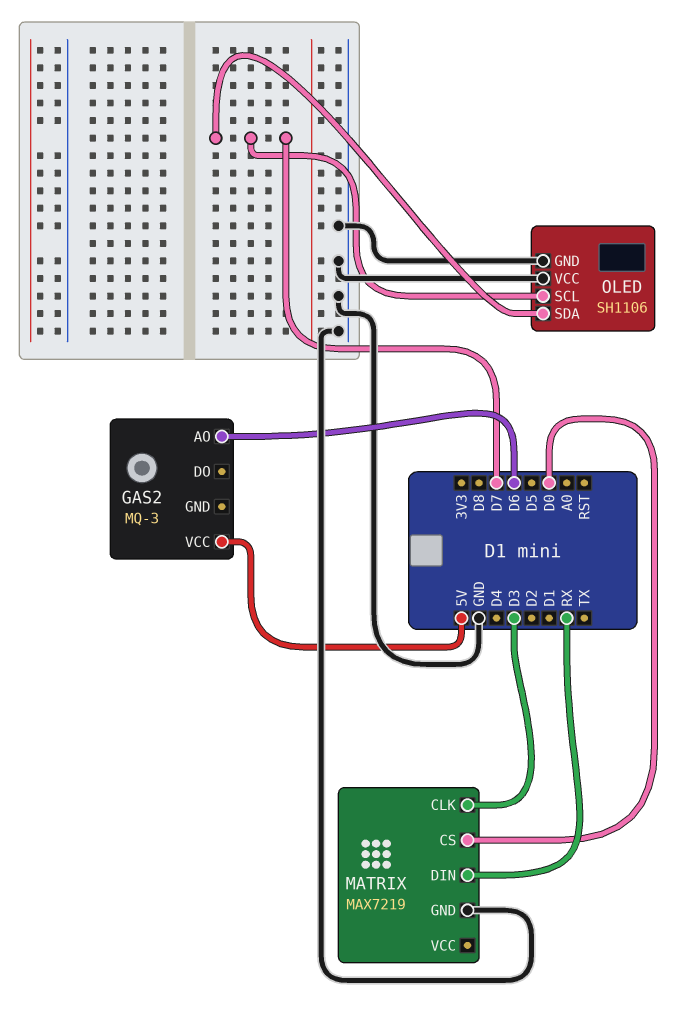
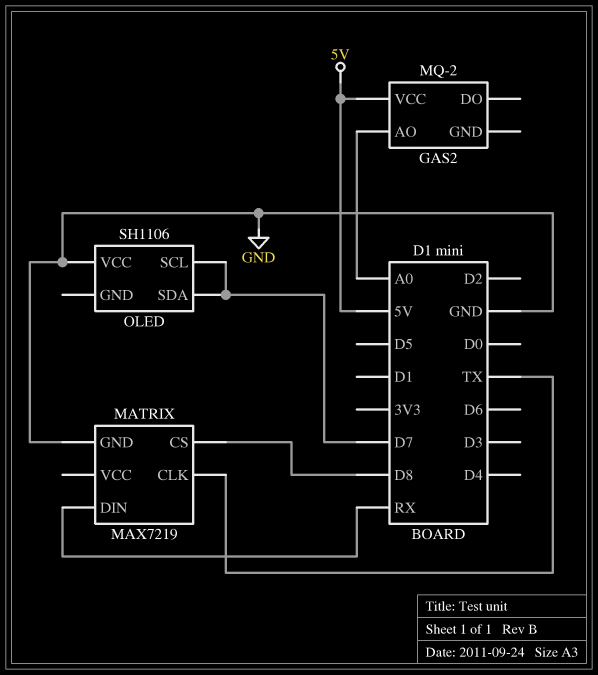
GAS2: MQ-3 -> MQ-2
GAS2 pin AO: D6 -> A0
MATRIX pin CLK: D3 -> TX
MATRIX pin CS: D0 -> D8
OLED pin GND: GND -> none

